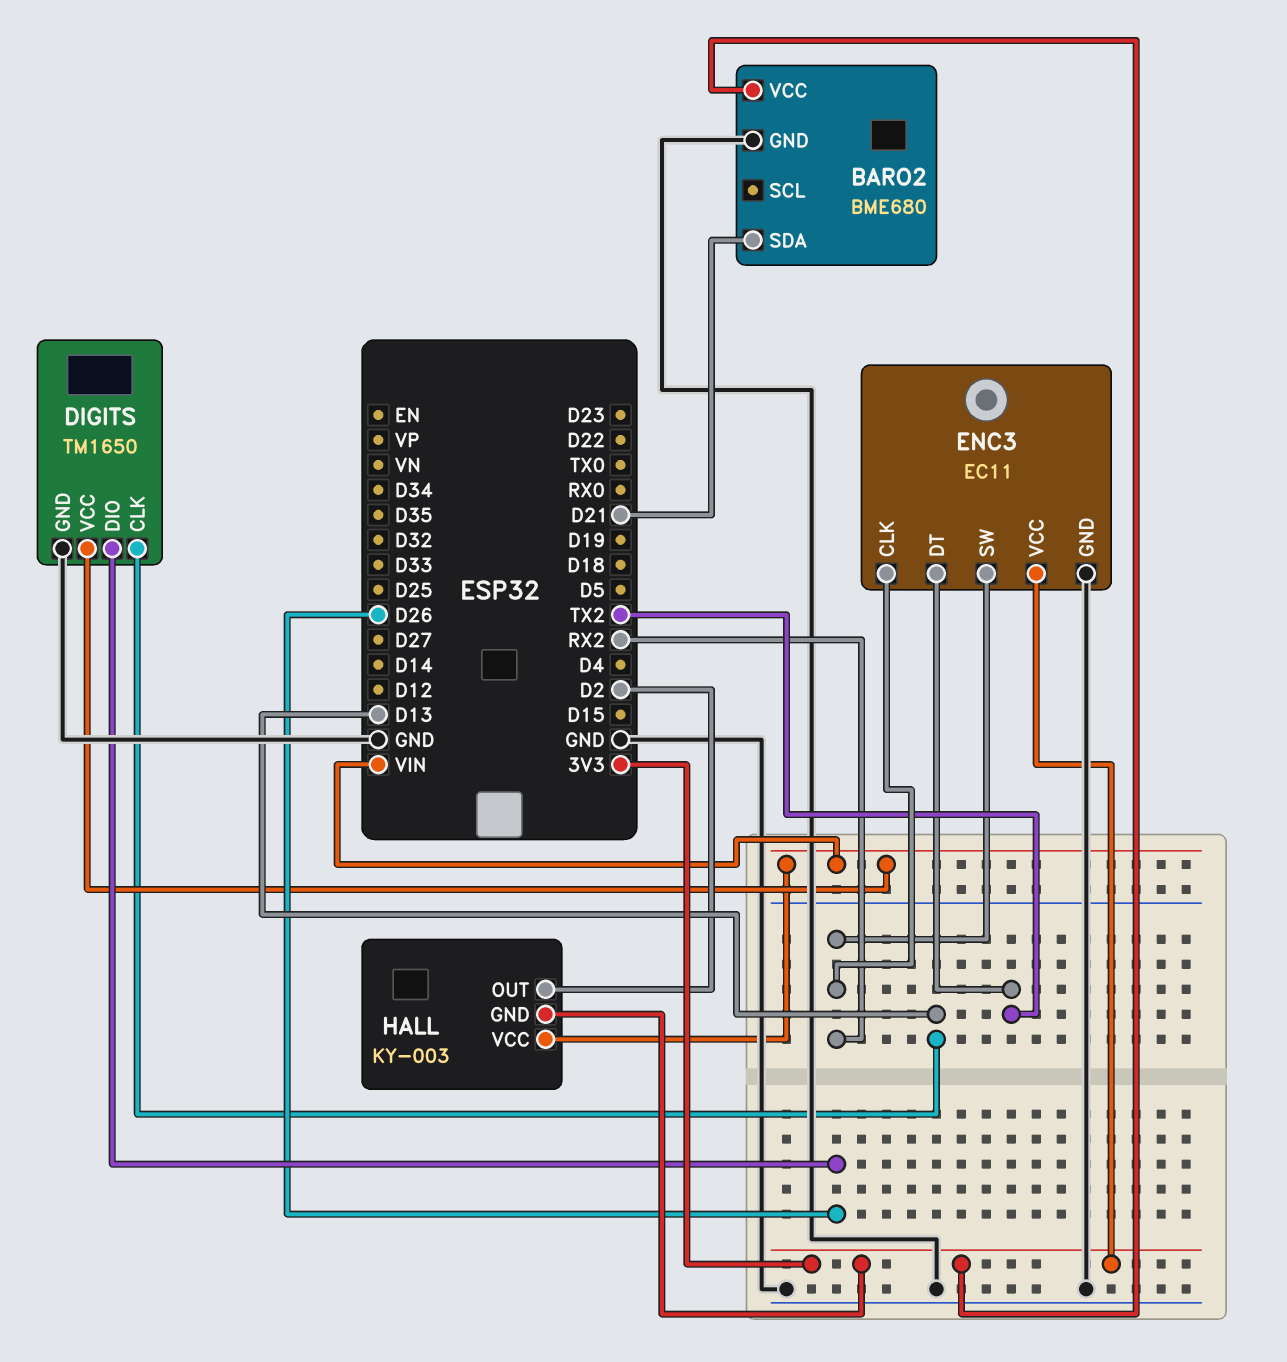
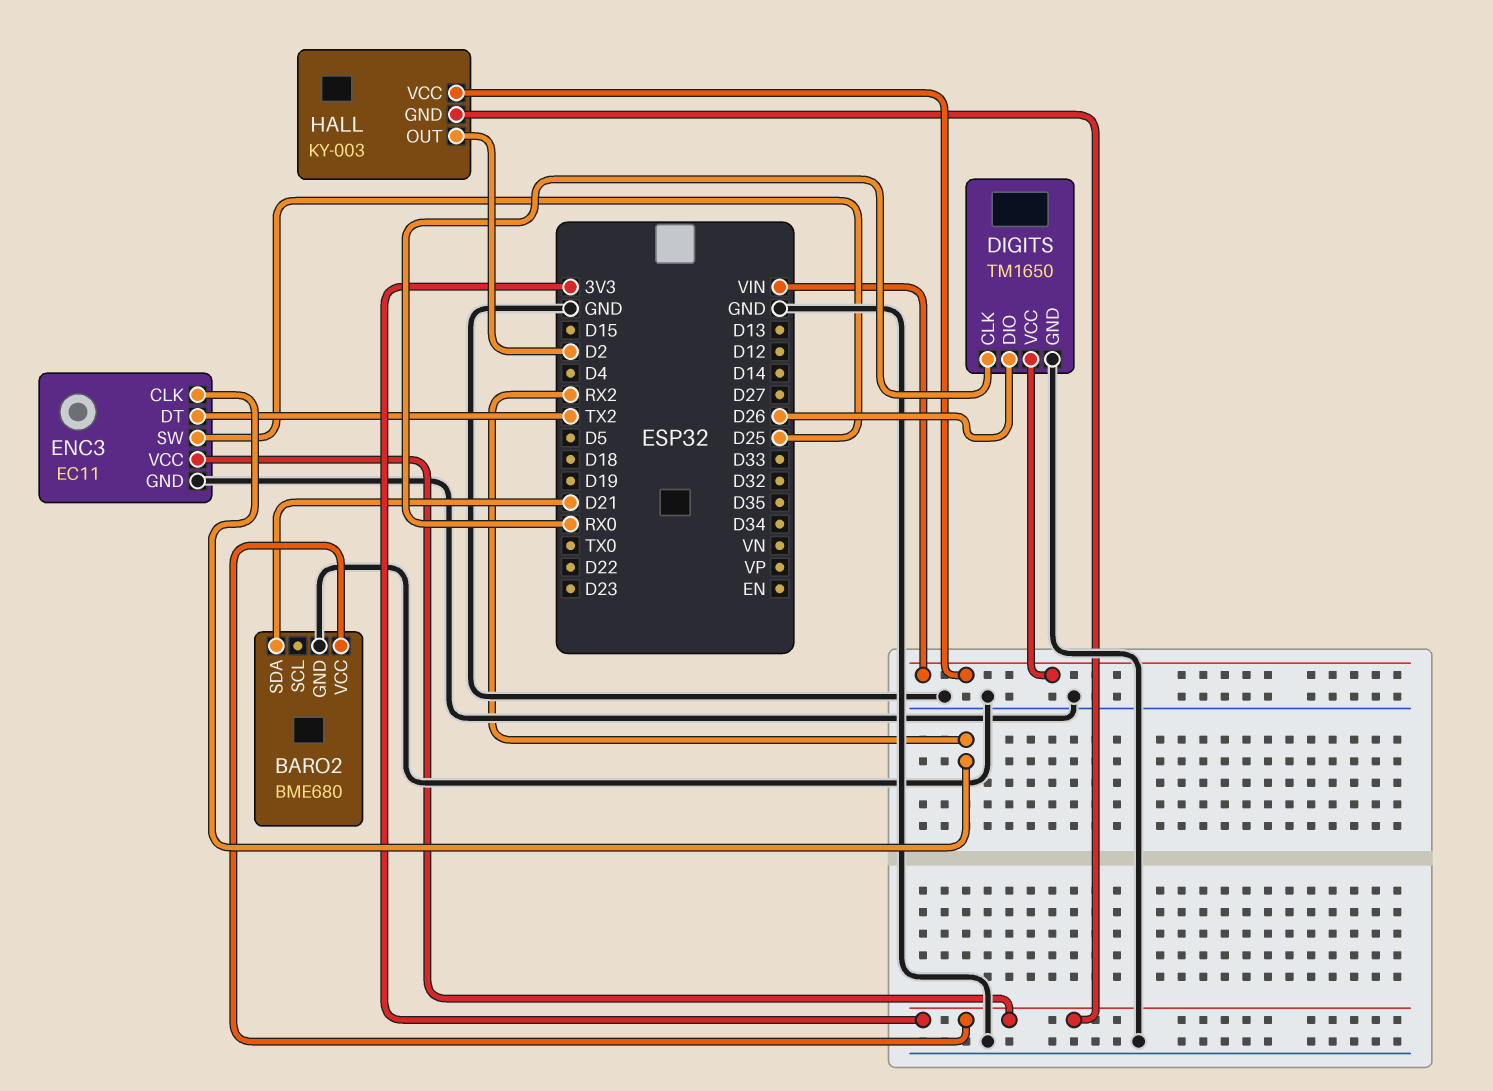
DIGITS pin CLK: D13 -> RX0
ENC3 pin SW: RX2 -> D25

